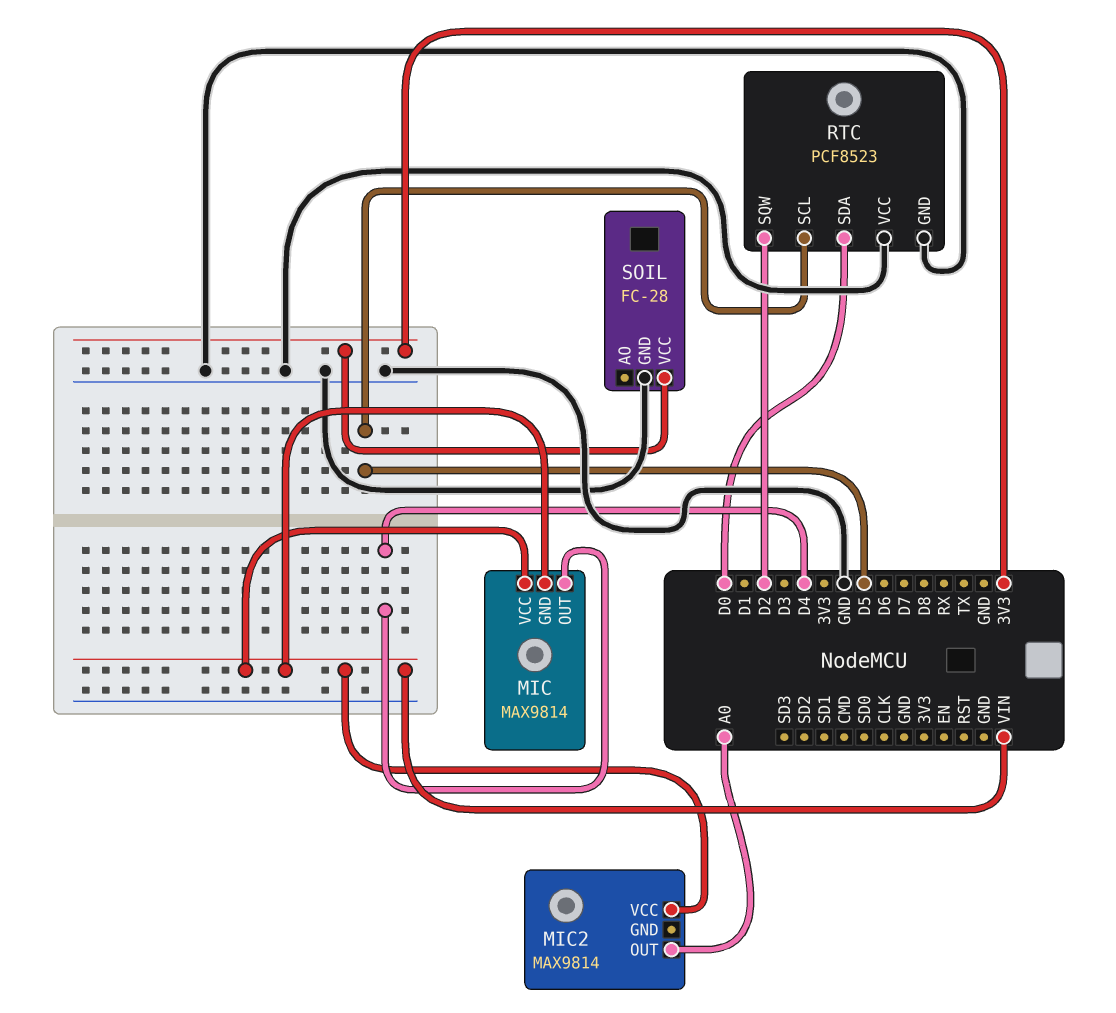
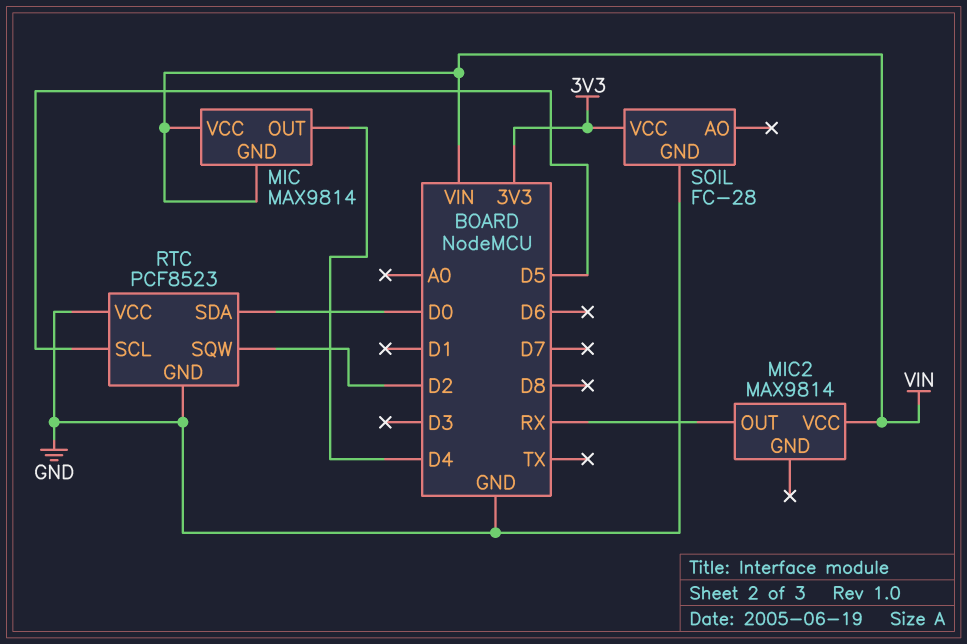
MIC2 pin OUT: A0 -> RX

